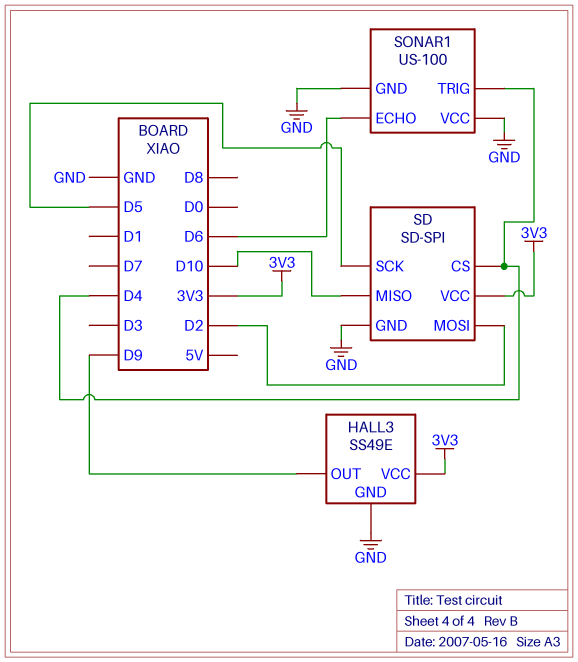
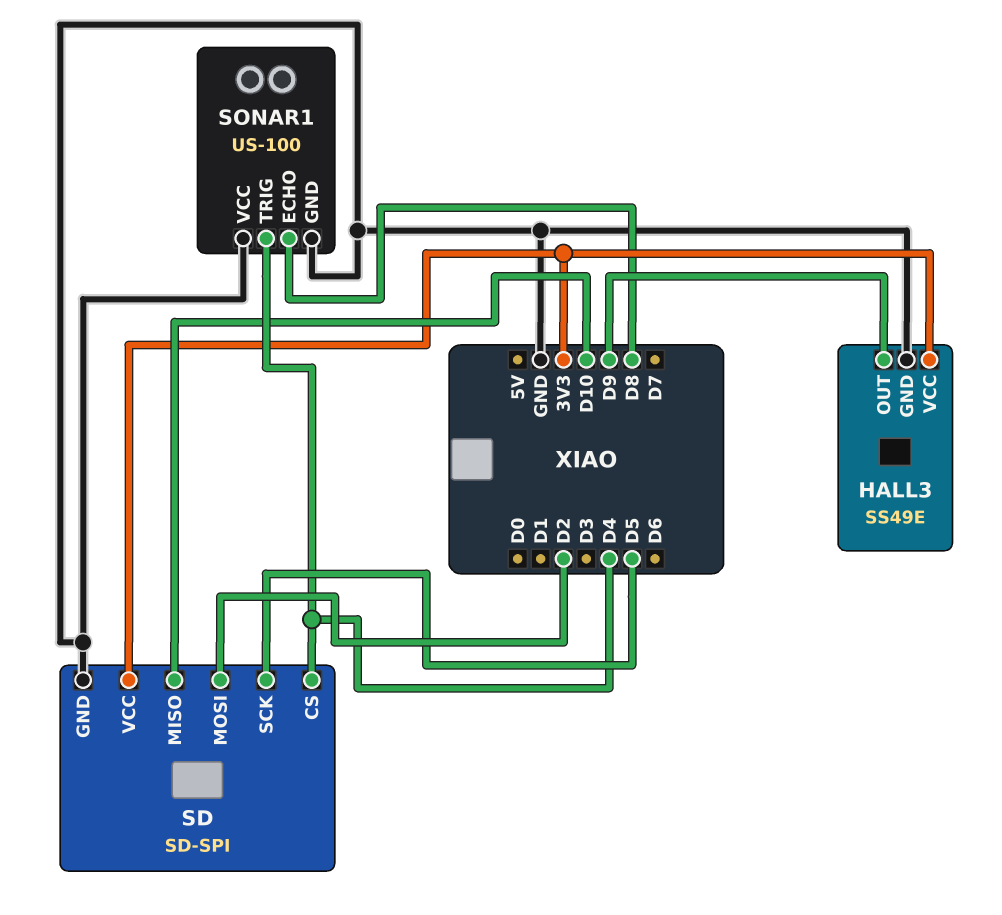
SONAR1 pin ECHO: D6 -> D8

